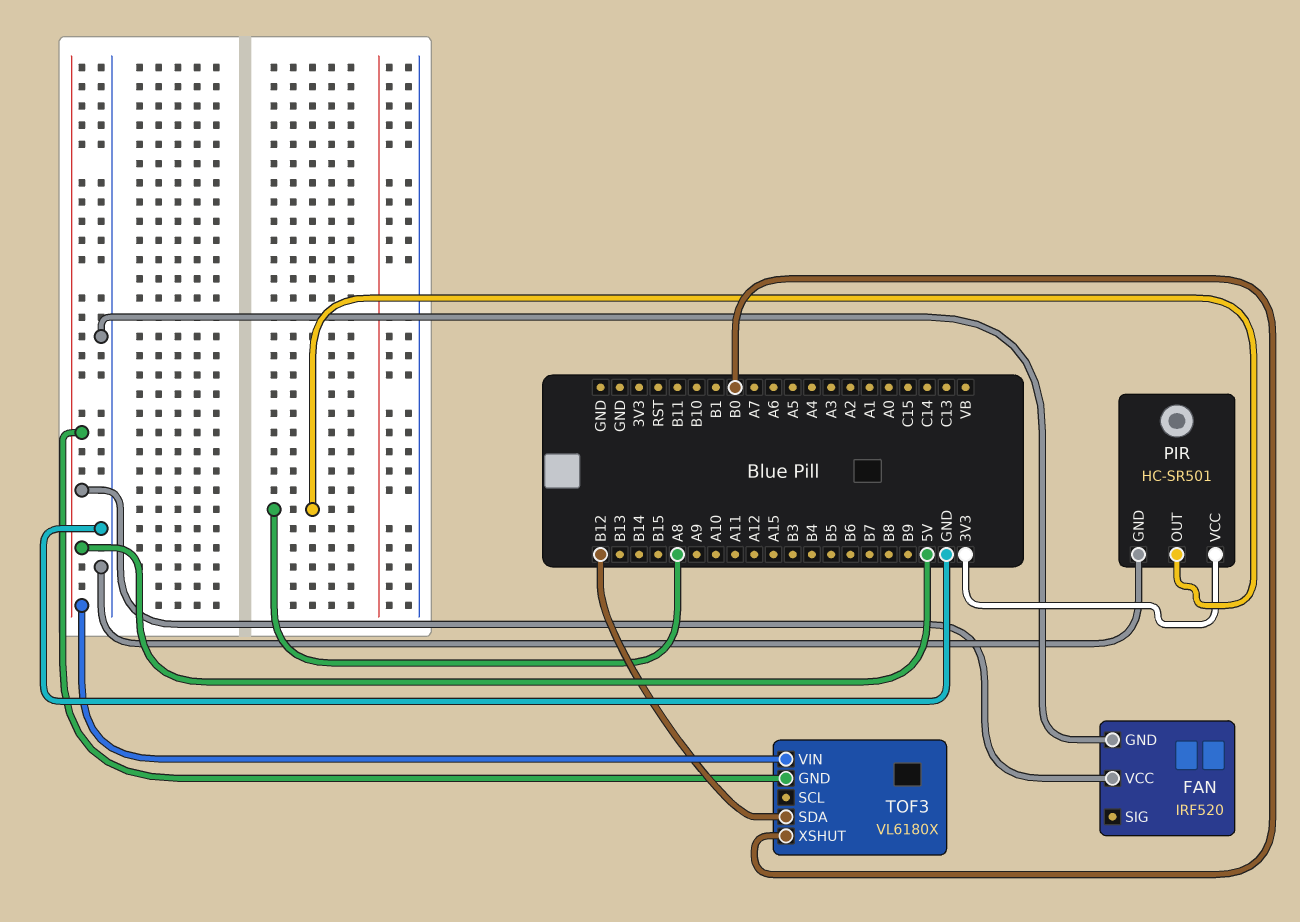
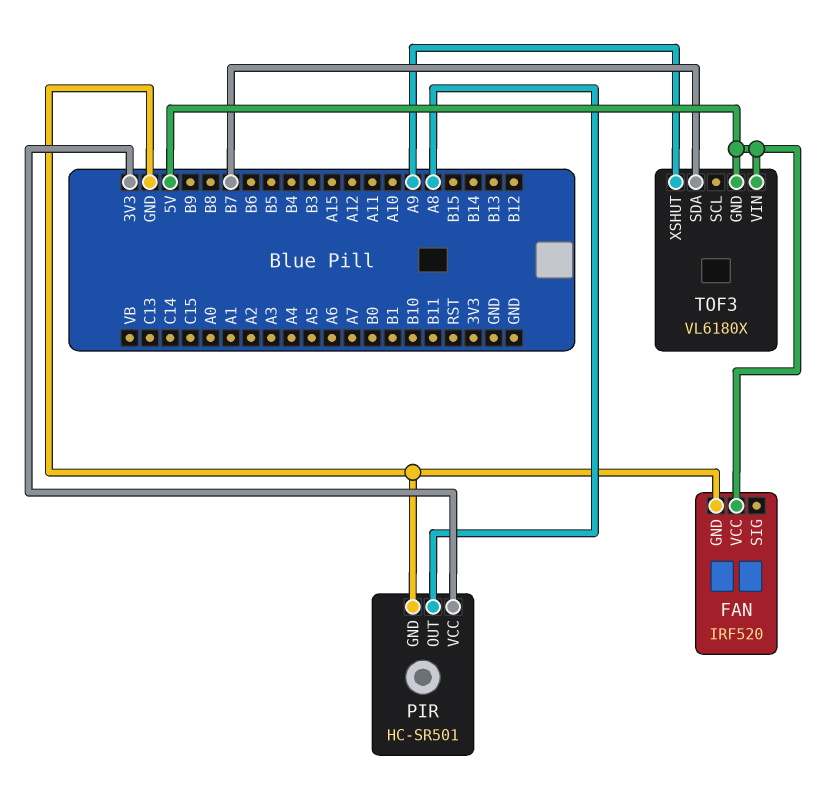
TOF3 pin SDA: B12 -> B7
TOF3 pin XSHUT: B0 -> A9

